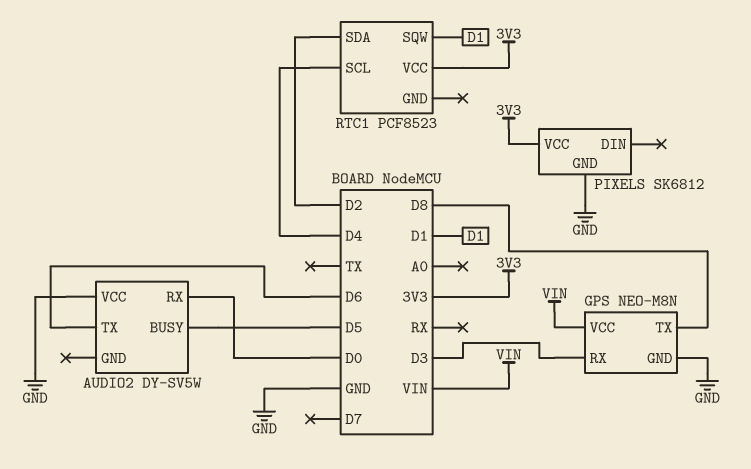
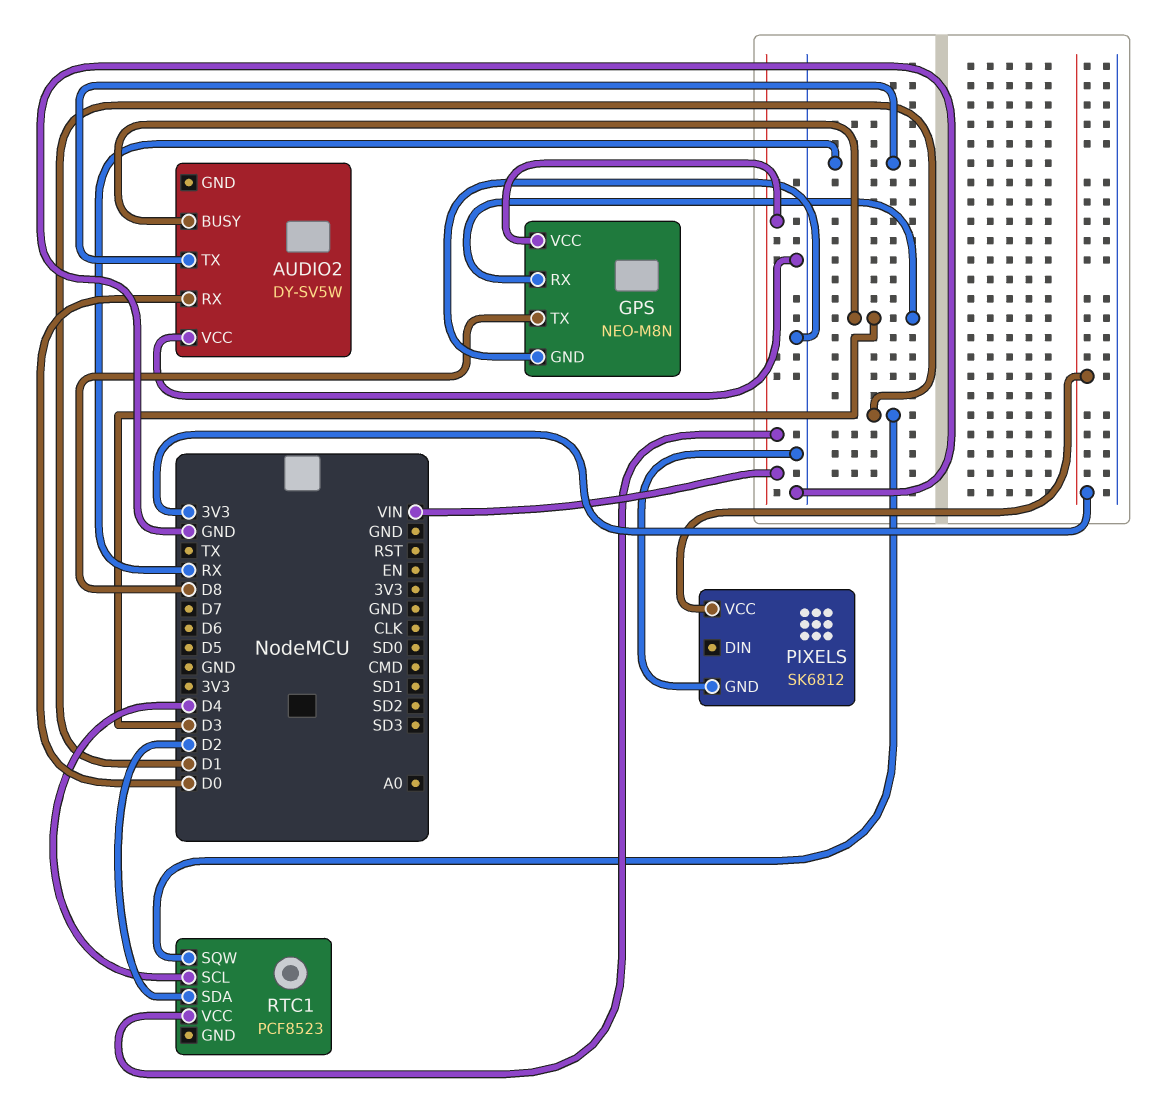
AUDIO2 pin BUSY: D5 -> D3
AUDIO2 pin TX: D6 -> RX
RTC1 pin VCC: 3V3 -> VIN

